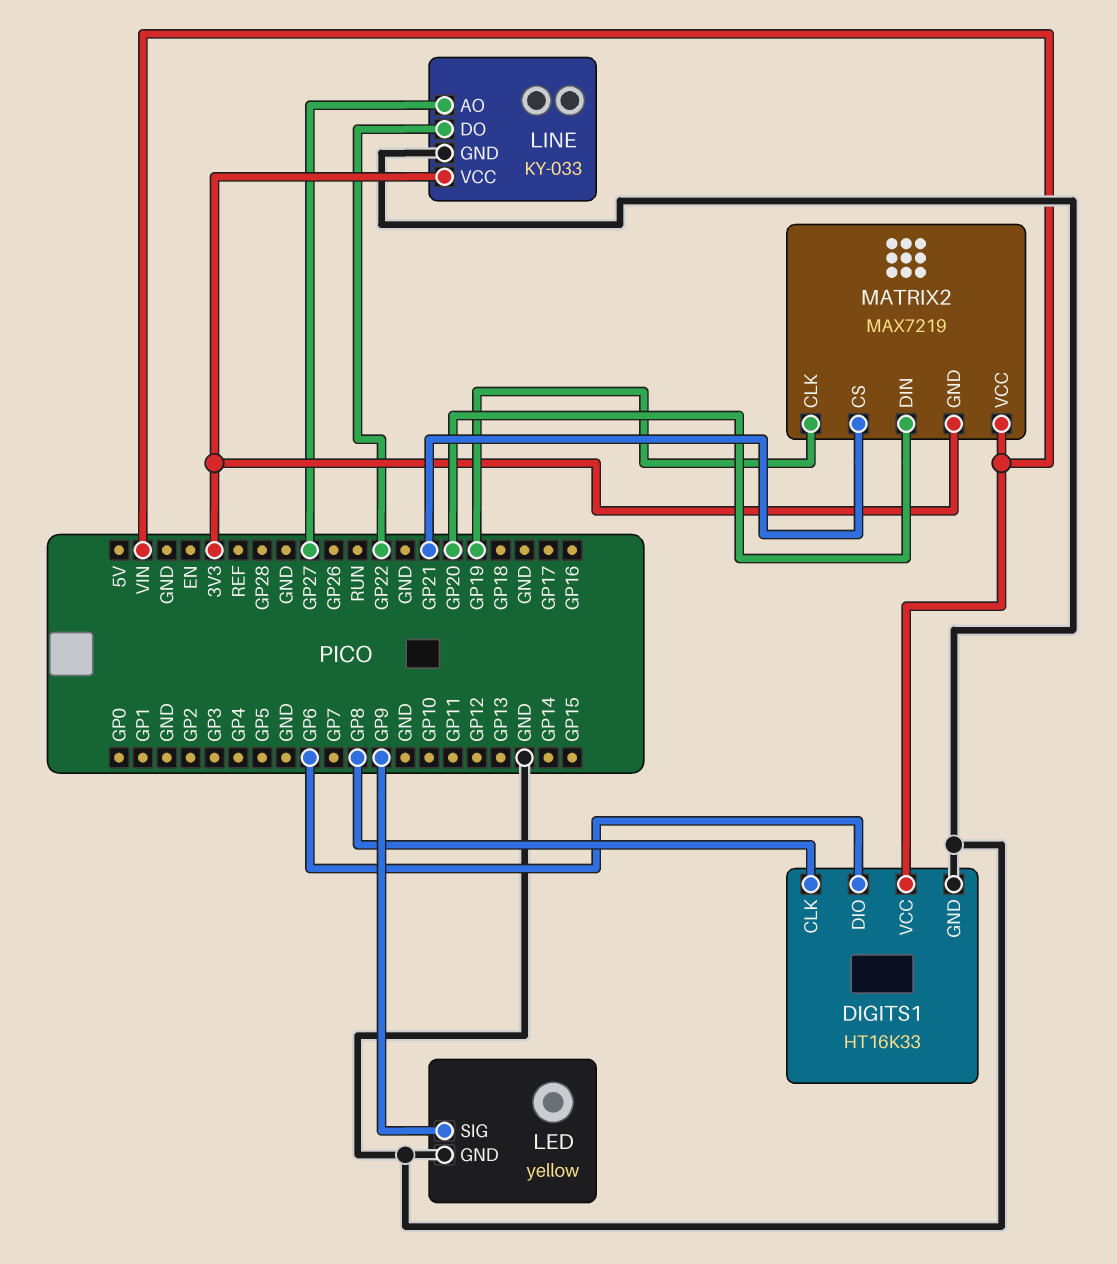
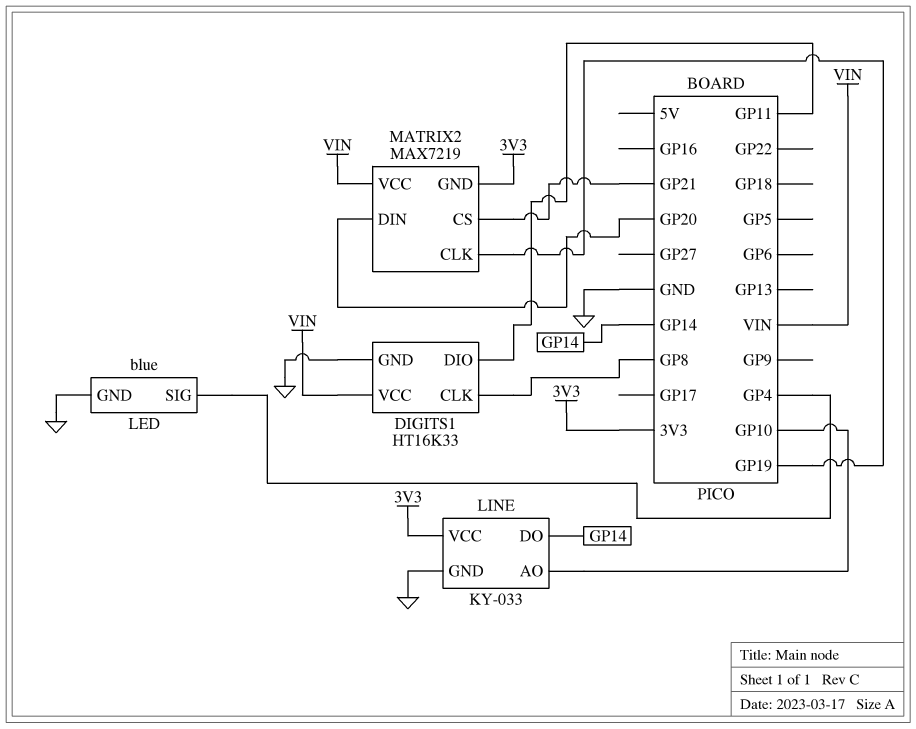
DIGITS1 pin DIO: GP6 -> GP11
LED: yellow -> blue
LED pin SIG: GP9 -> GP4
LINE pin AO: GP27 -> GP10
LINE pin DO: GP22 -> GP14

